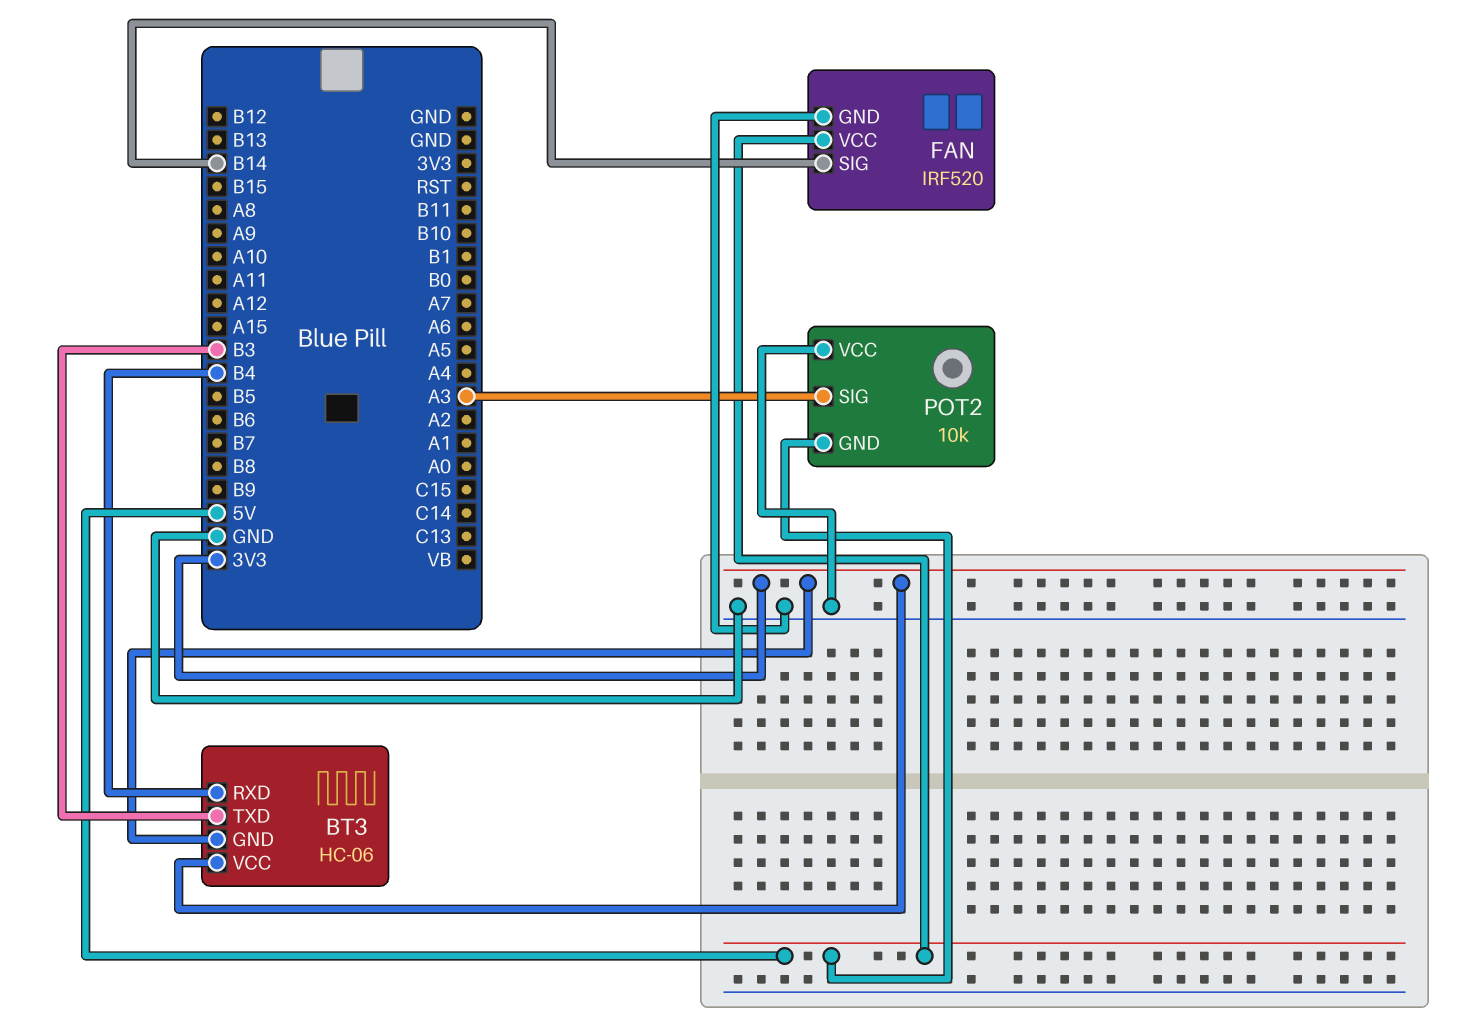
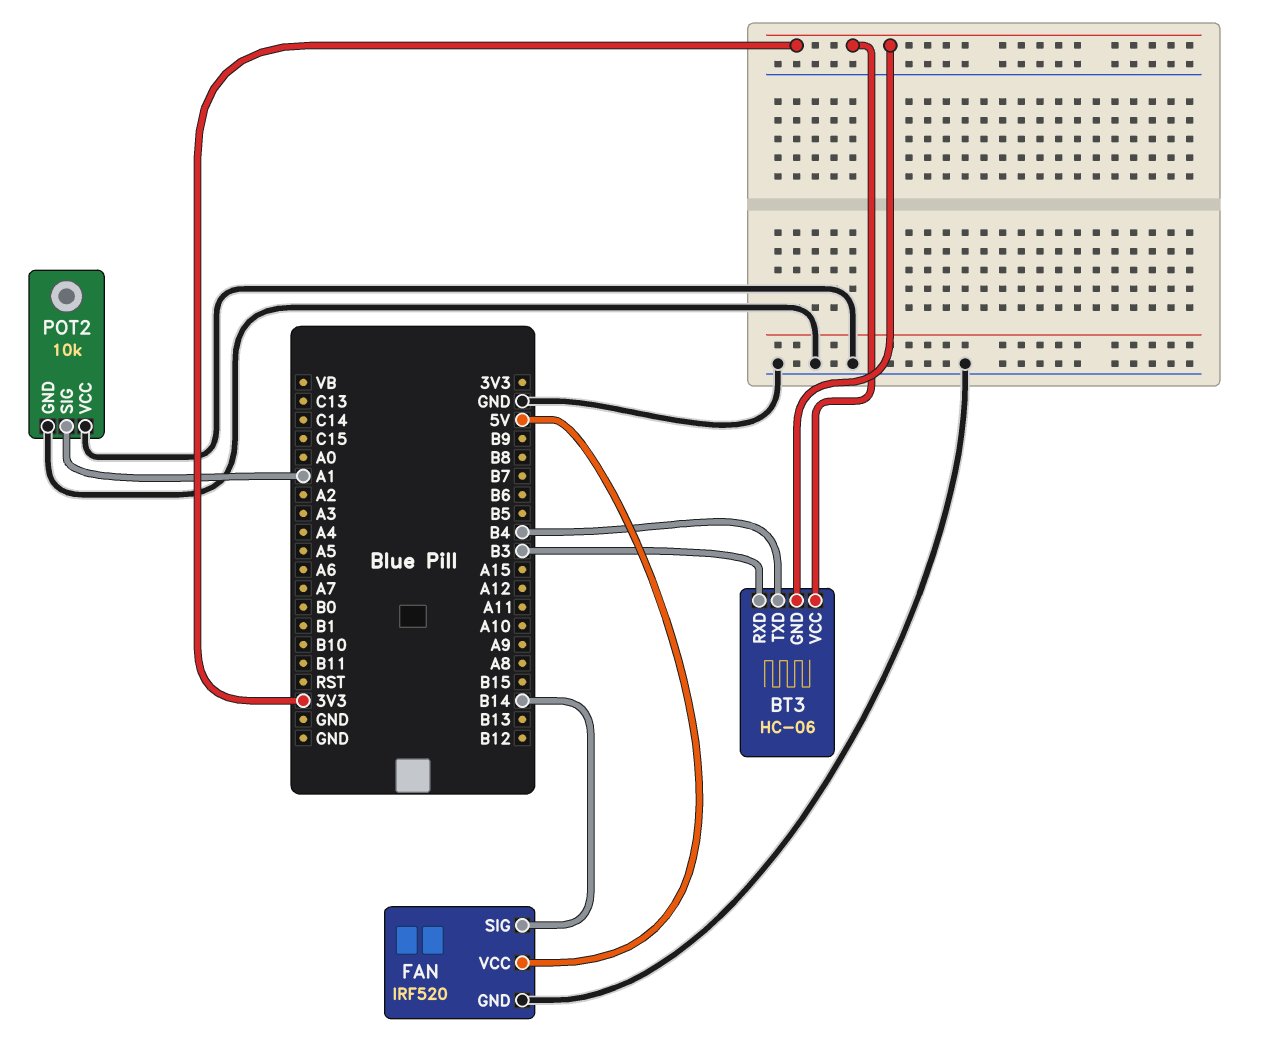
BT3 pin RXD: B4 -> B3
BT3 pin TXD: B3 -> B4
POT2 pin GND: 5V -> GND
POT2 pin SIG: A3 -> A1

